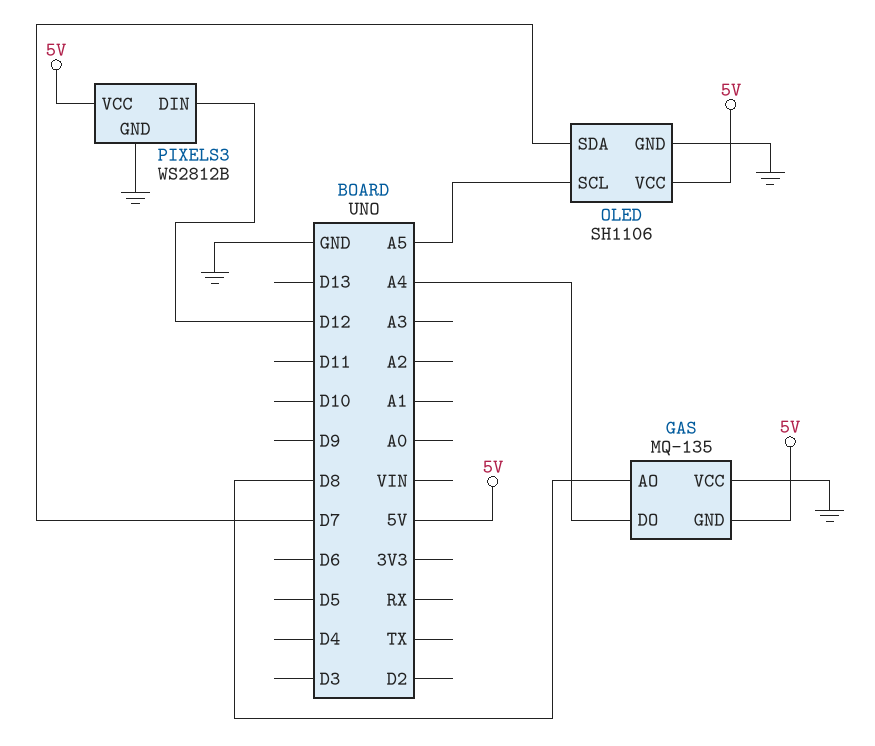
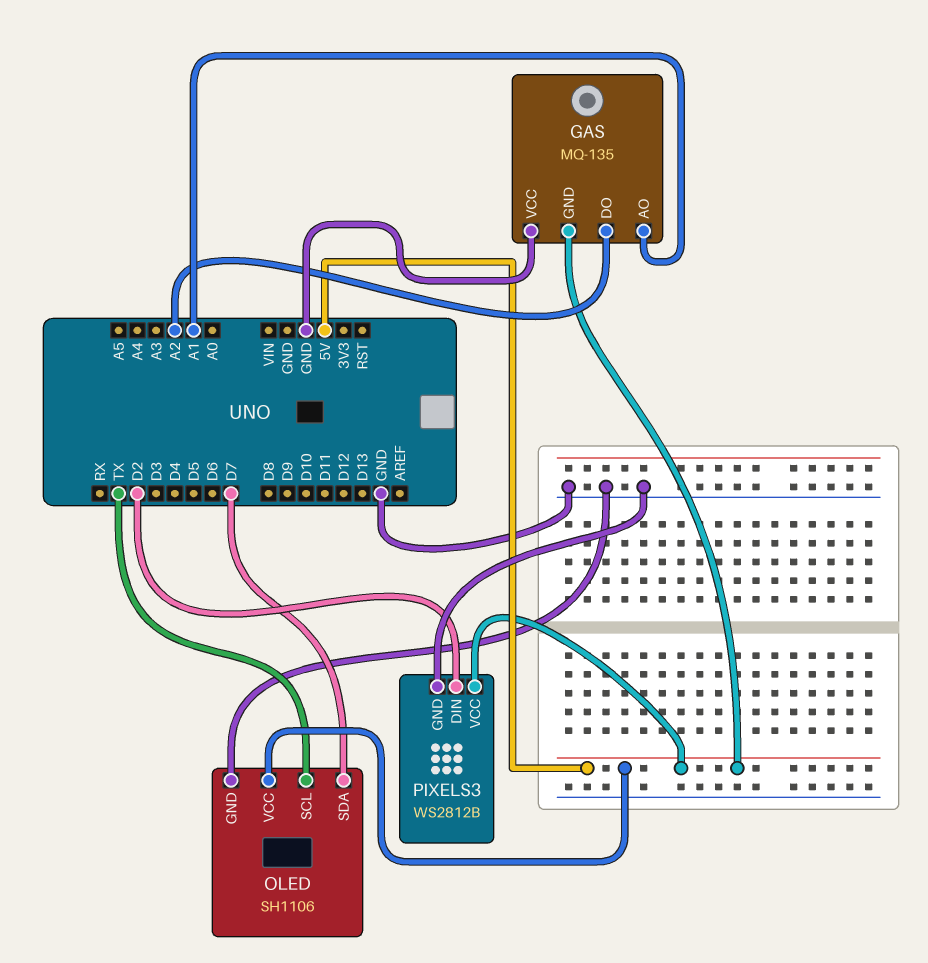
GAS pin AO: D8 -> A1
GAS pin DO: A4 -> A2
OLED pin SCL: A5 -> TX
PIXELS3 pin DIN: D12 -> D2

